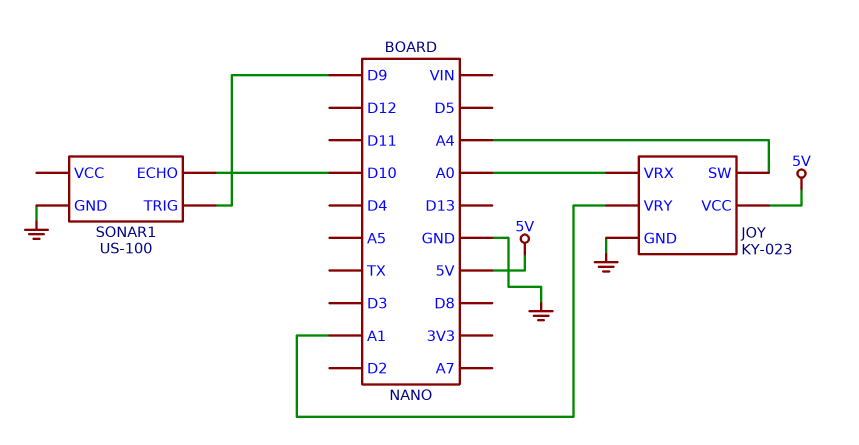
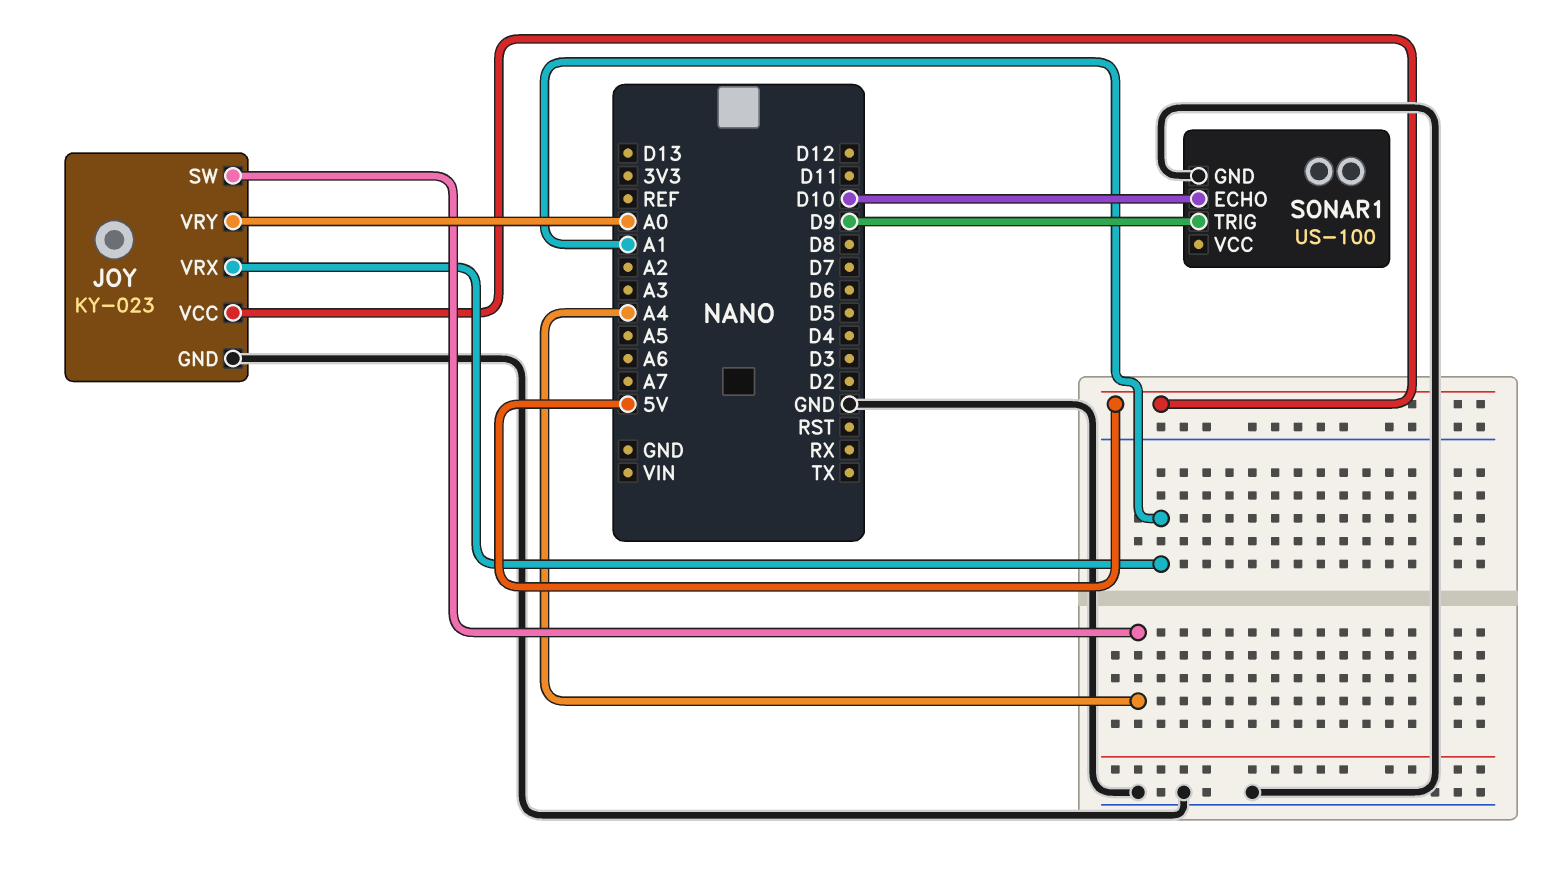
JOY pin VRX: A0 -> A1
JOY pin VRY: A1 -> A0

